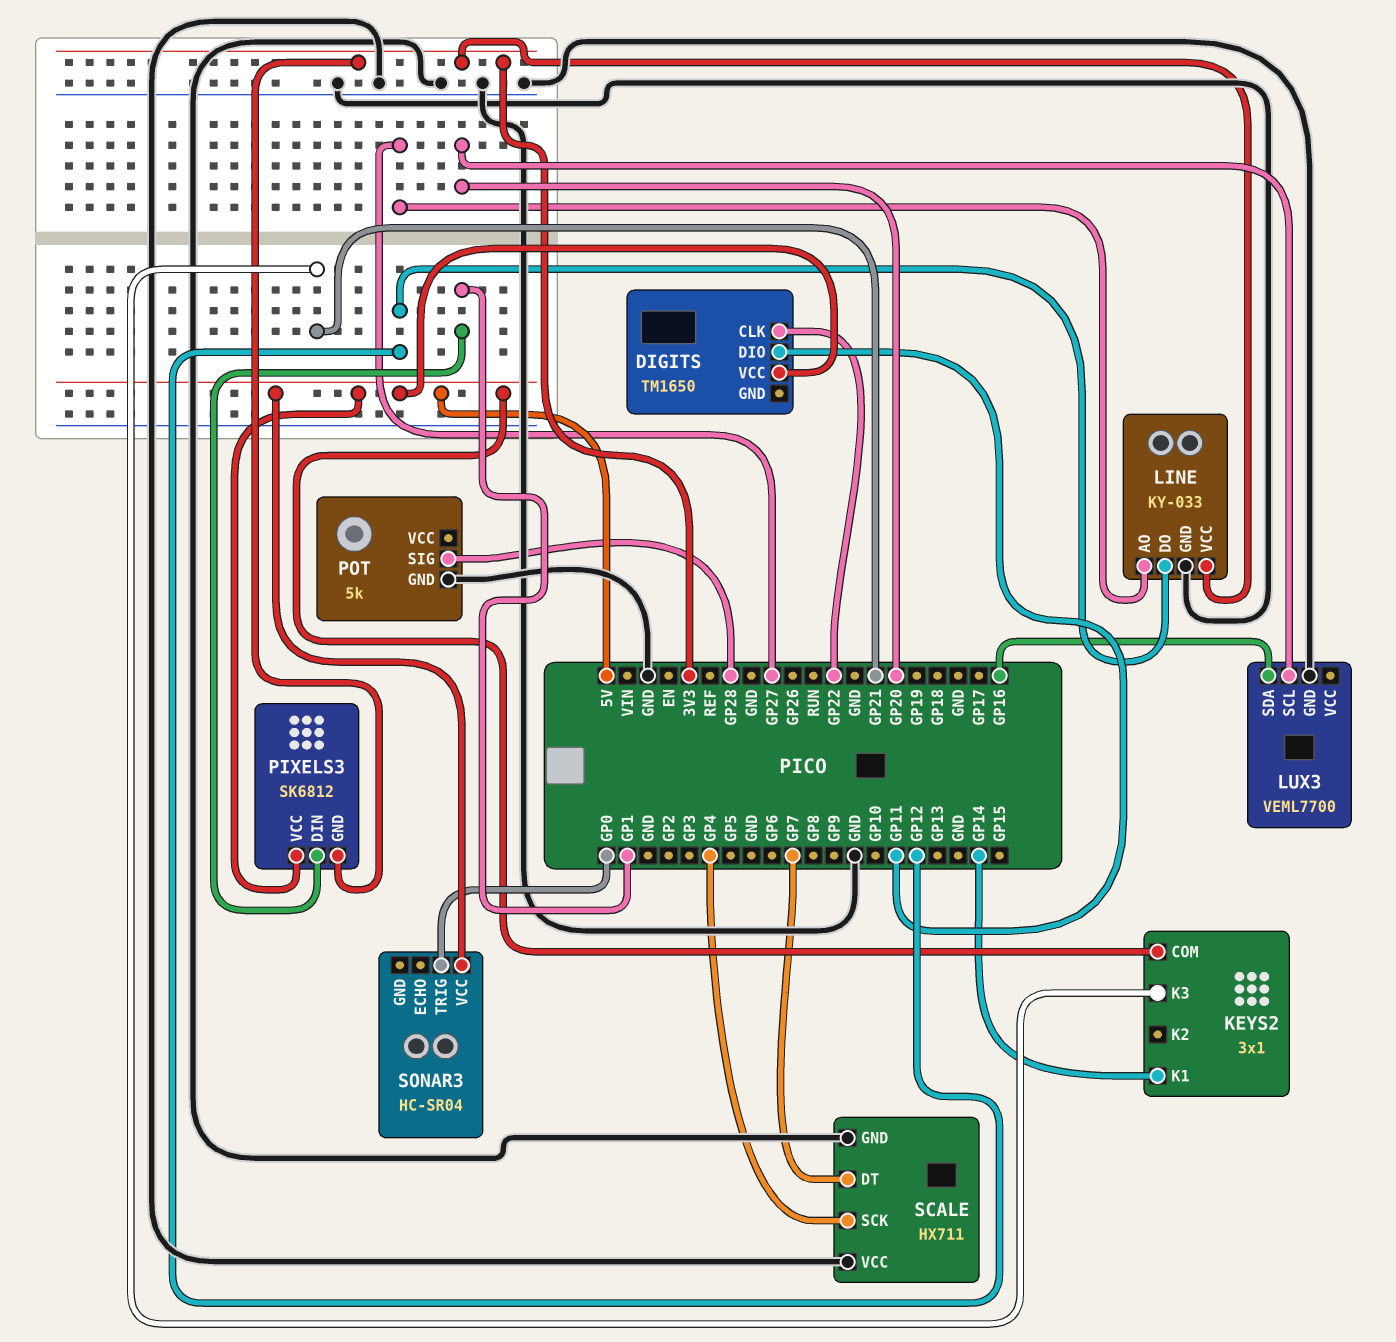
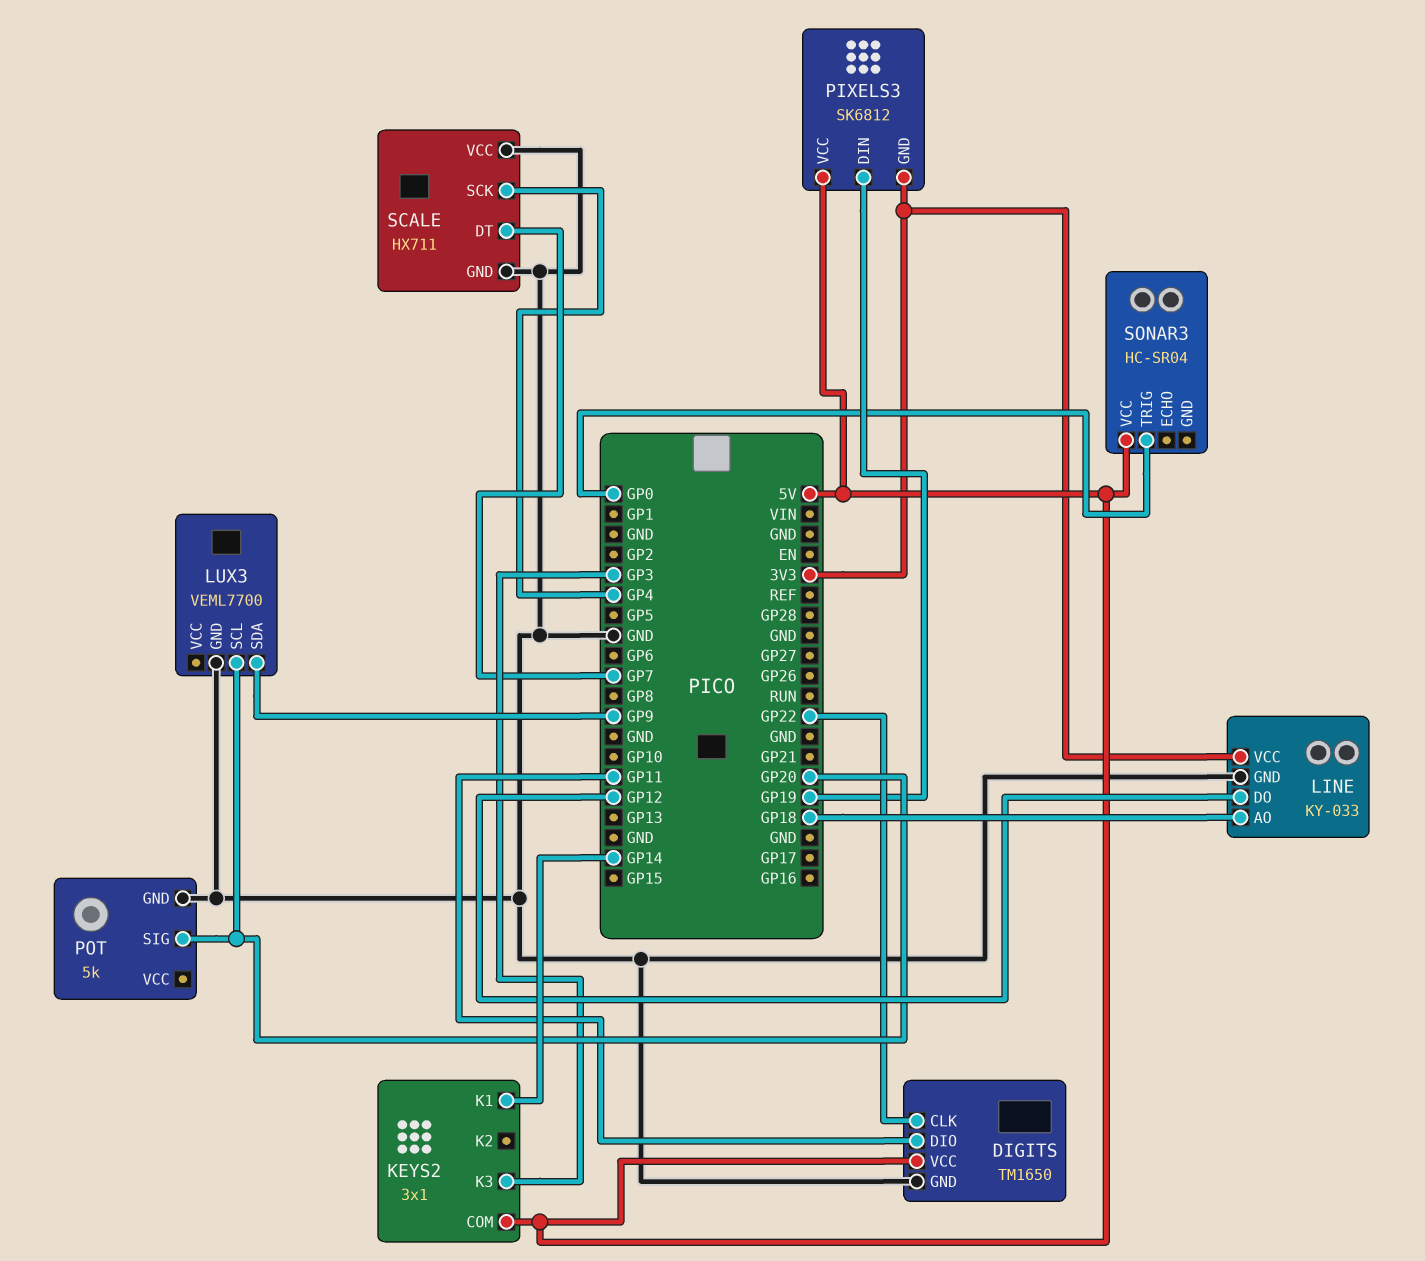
DIGITS pin GND: none -> GND
KEYS2 pin K3: GP21 -> GP3
LINE pin AO: GP27 -> GP18
LUX3 pin SDA: GP16 -> GP9
PIXELS3 pin DIN: GP1 -> GP19
POT pin SIG: GP28 -> GP20

